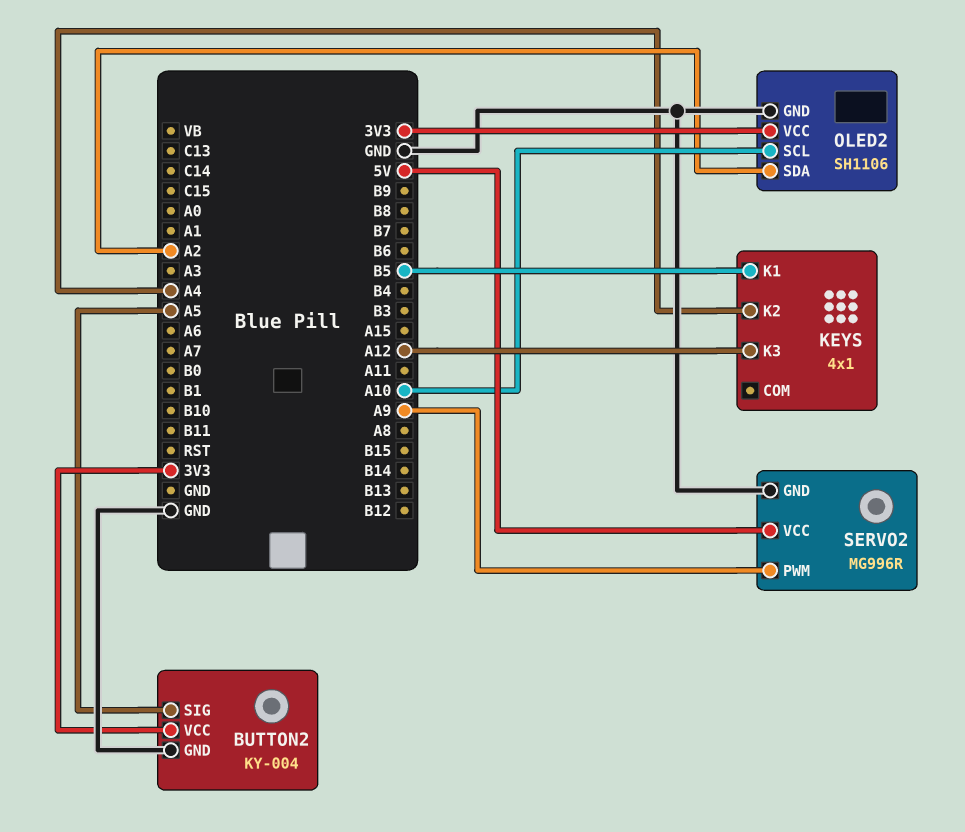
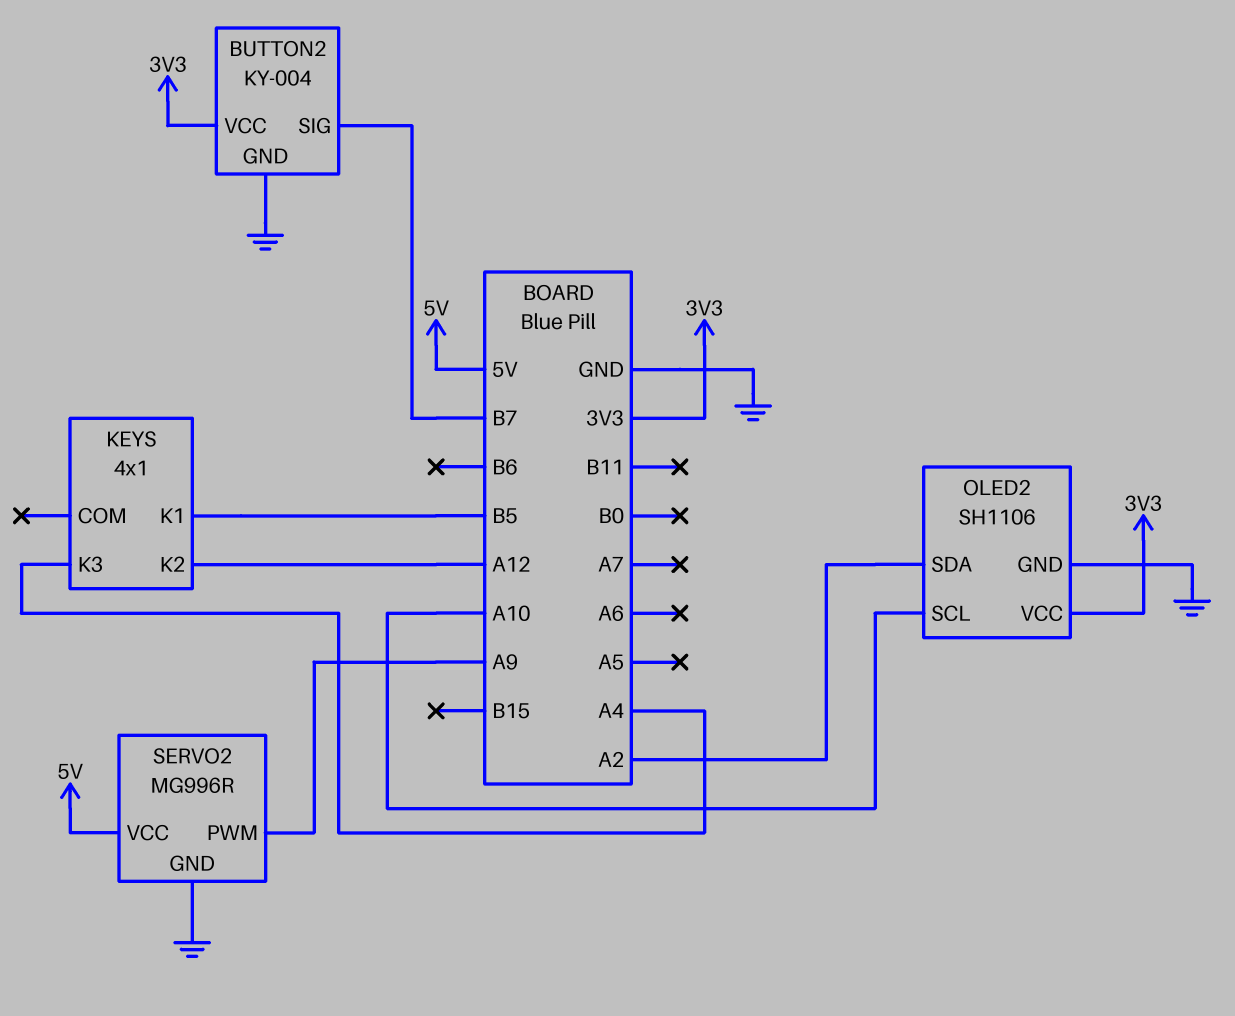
BUTTON2 pin SIG: A5 -> B7
KEYS pin K2: A4 -> A12
KEYS pin K3: A12 -> A4

